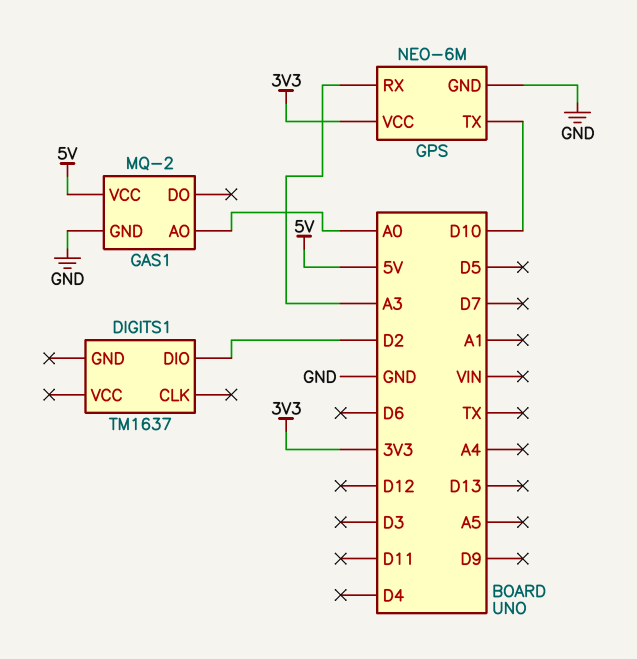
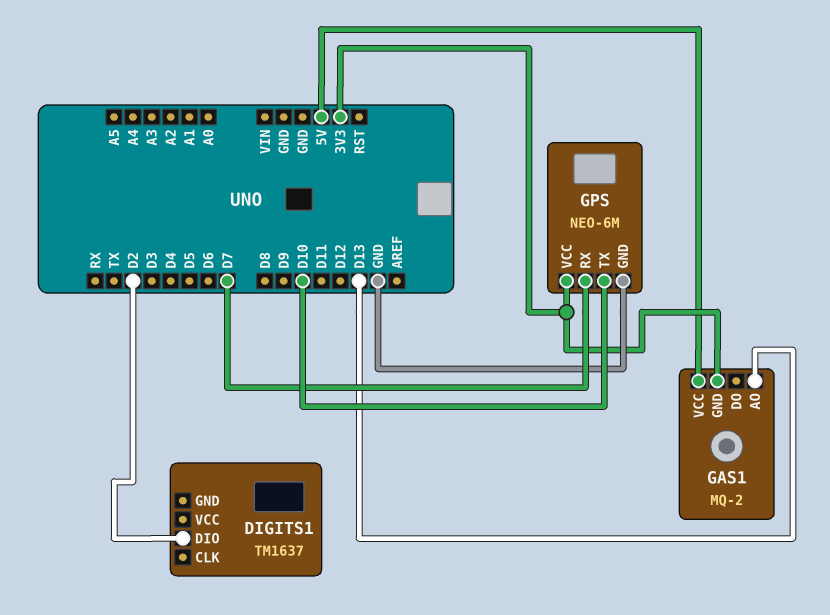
GAS1 pin AO: A0 -> D13
GAS1 pin GND: GND -> 3V3
GPS pin RX: A3 -> D7

